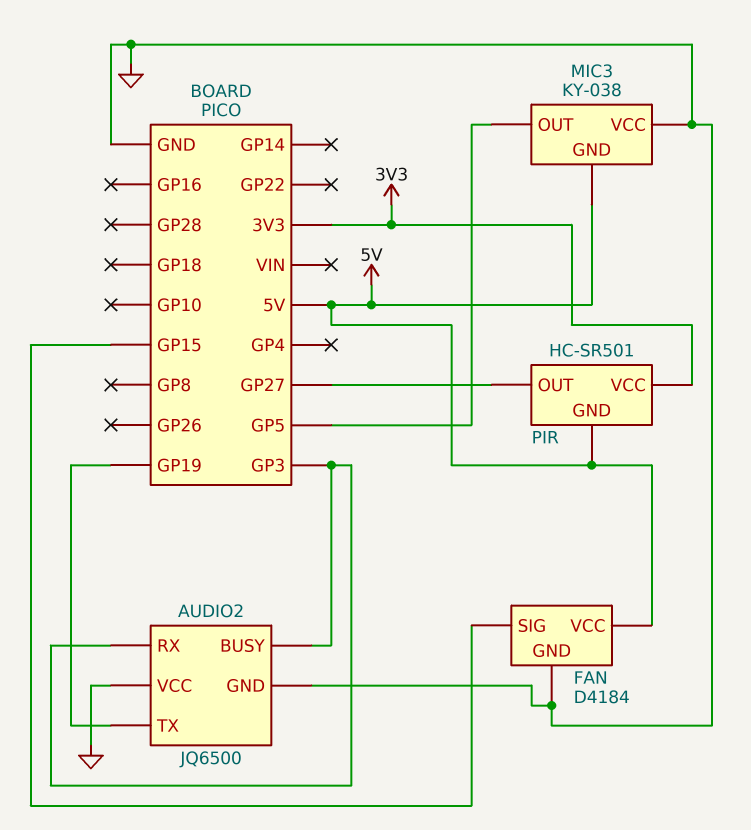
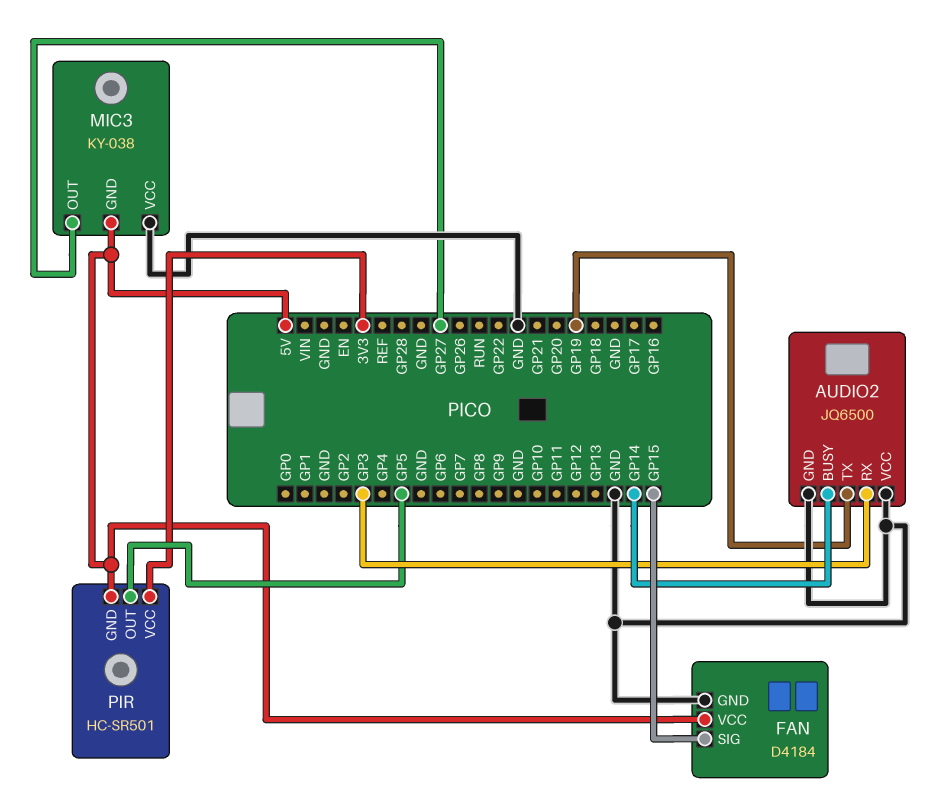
AUDIO2 pin BUSY: GP3 -> GP14
MIC3 pin OUT: GP5 -> GP27
PIR pin OUT: GP27 -> GP5

